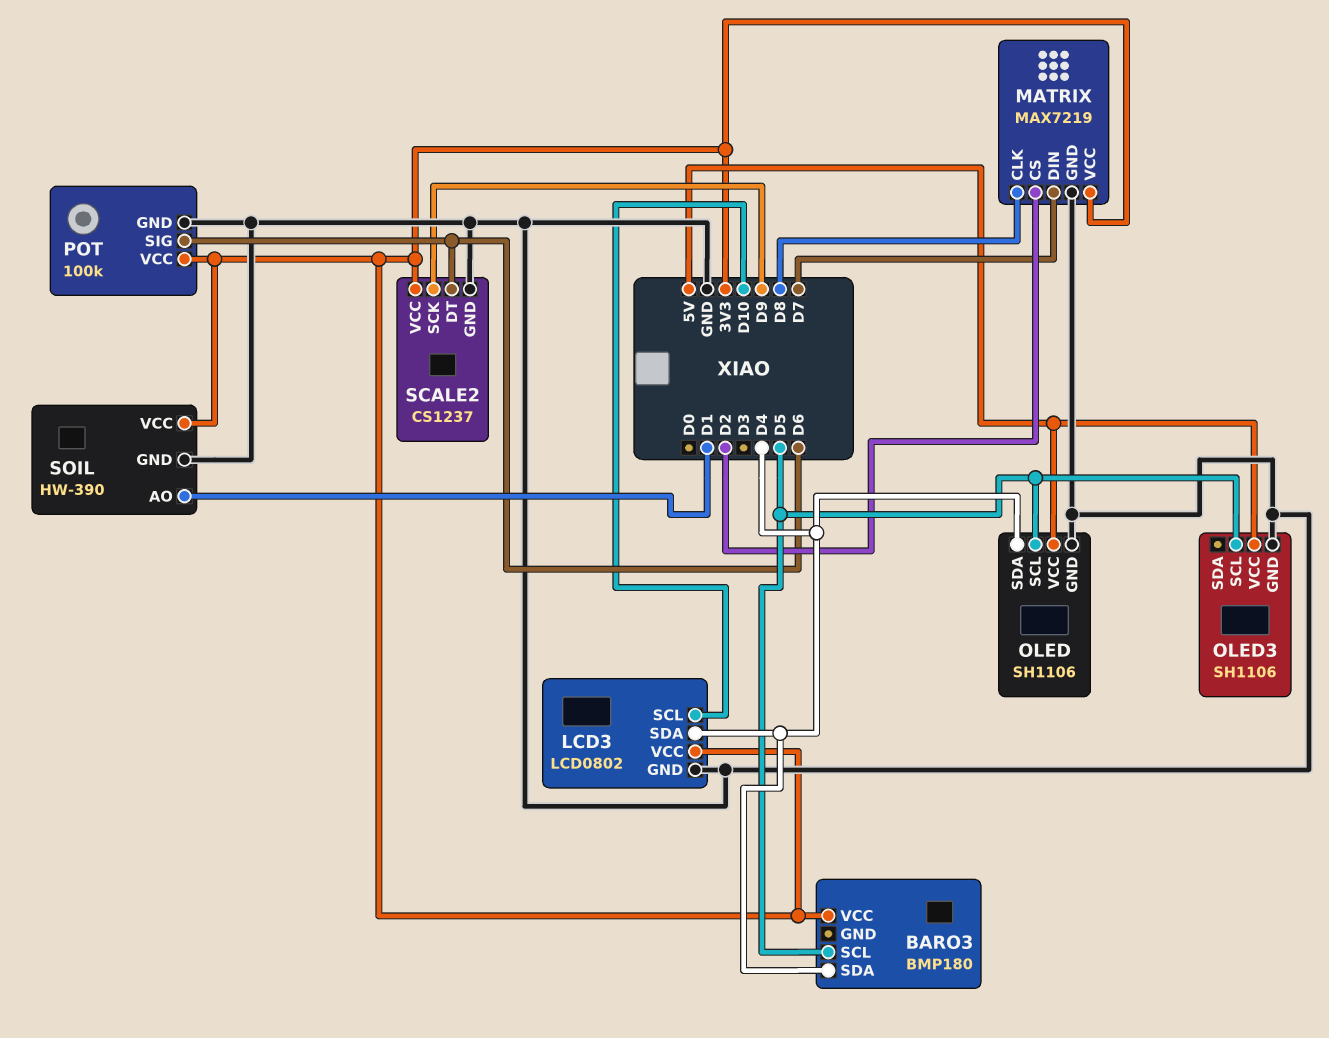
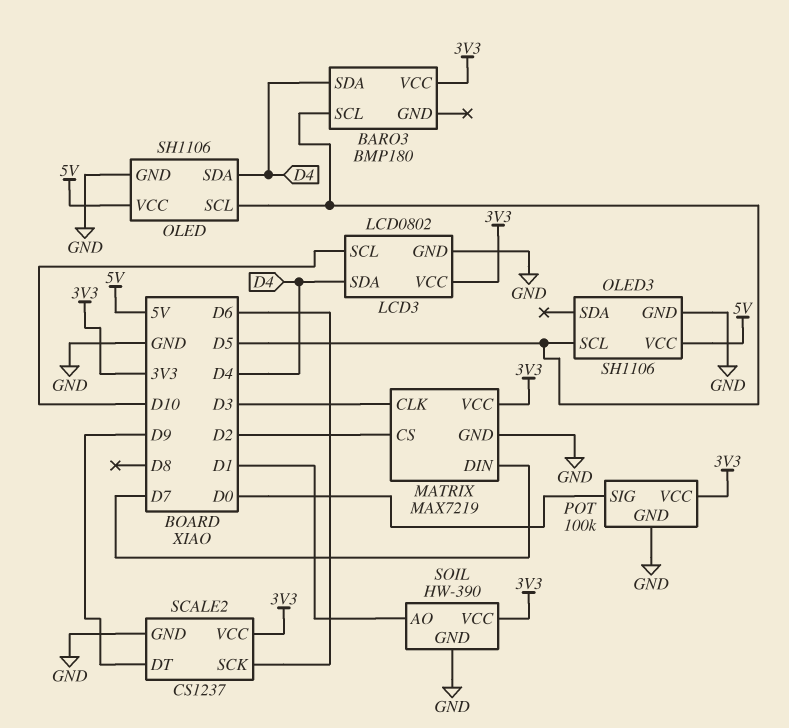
MATRIX pin CLK: D8 -> D3
POT pin SIG: D6 -> D0
SCALE2 pin DT: D6 -> D9
SCALE2 pin SCK: D9 -> D6

